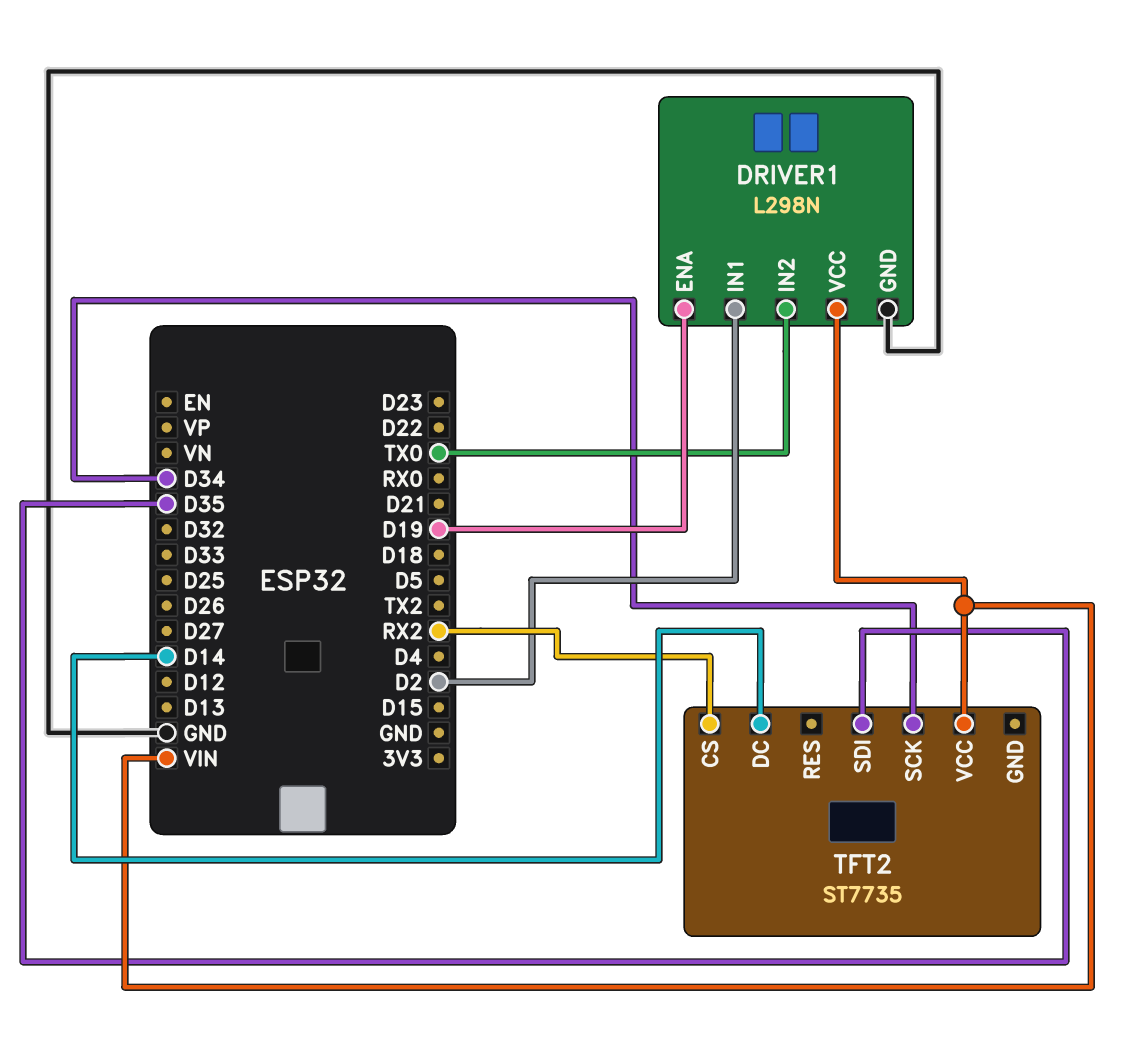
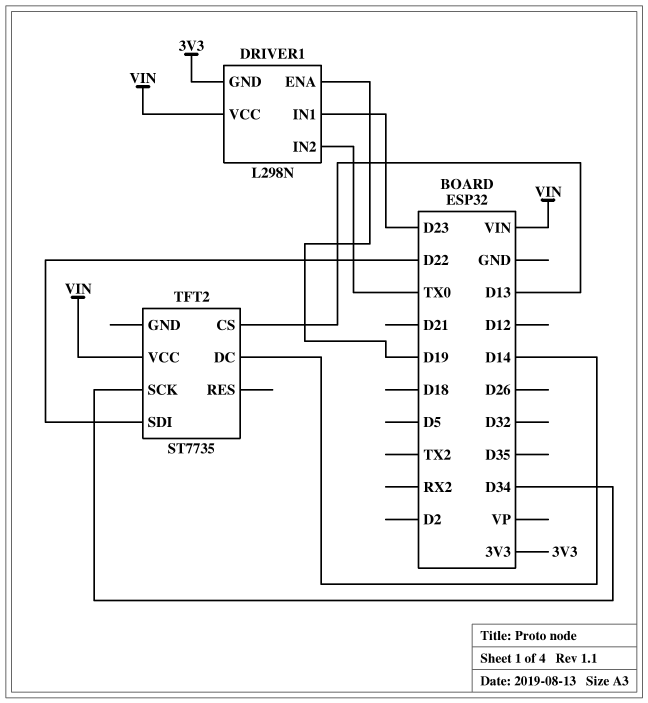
DRIVER1 pin GND: GND -> 3V3
DRIVER1 pin IN1: D2 -> D23
TFT2 pin CS: RX2 -> D13
TFT2 pin SDI: D35 -> D22

